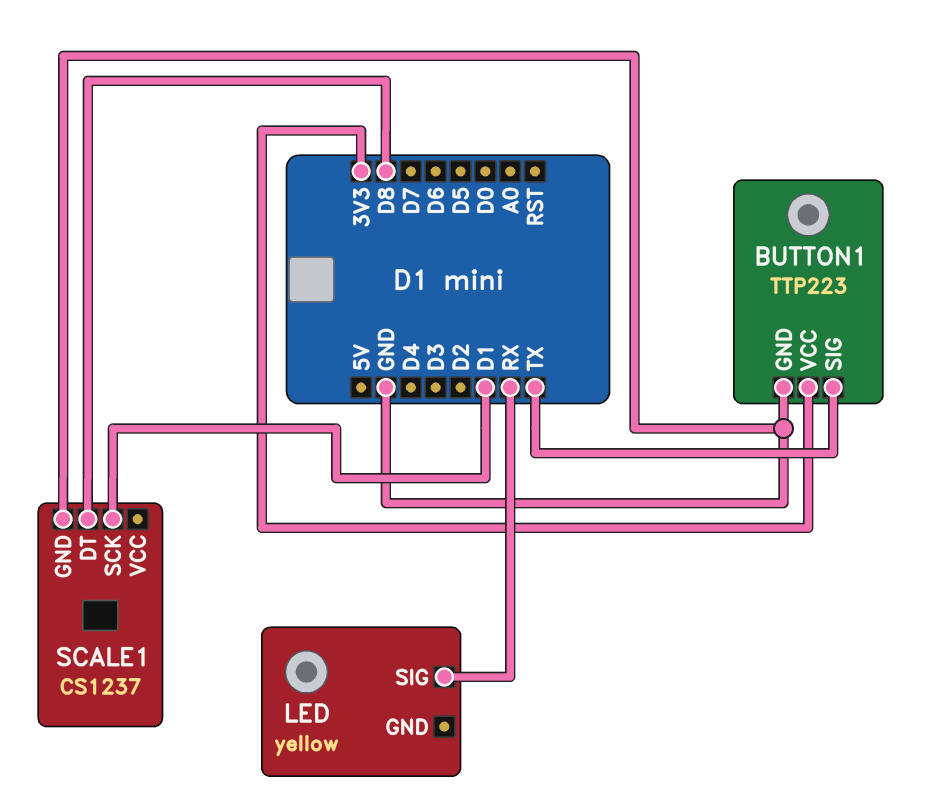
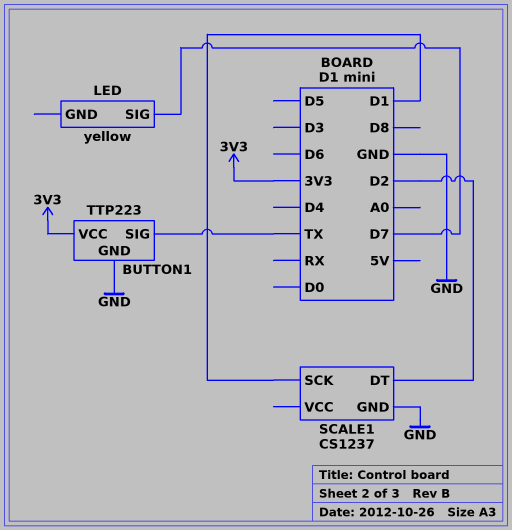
LED pin SIG: RX -> D7
SCALE1 pin DT: D8 -> D2

